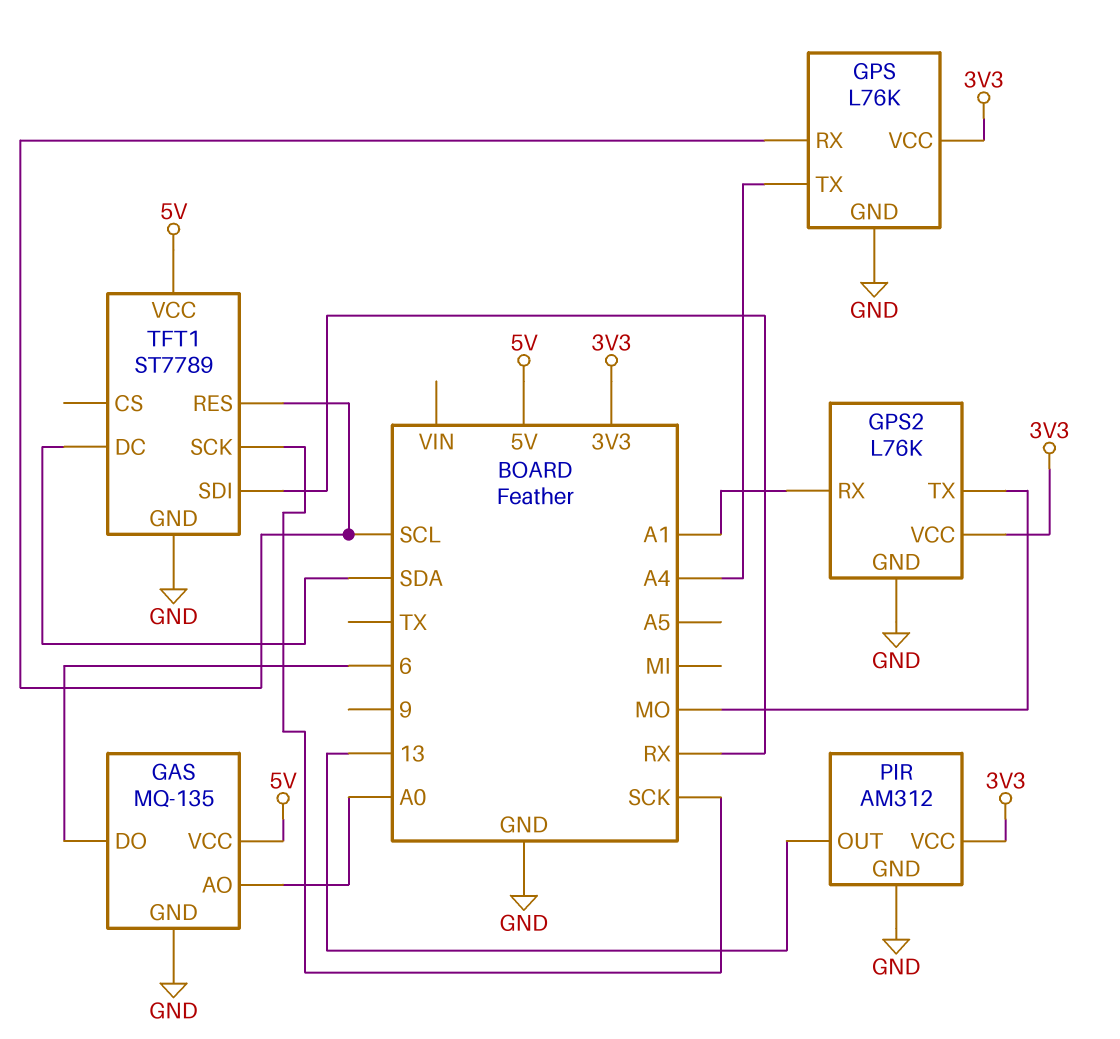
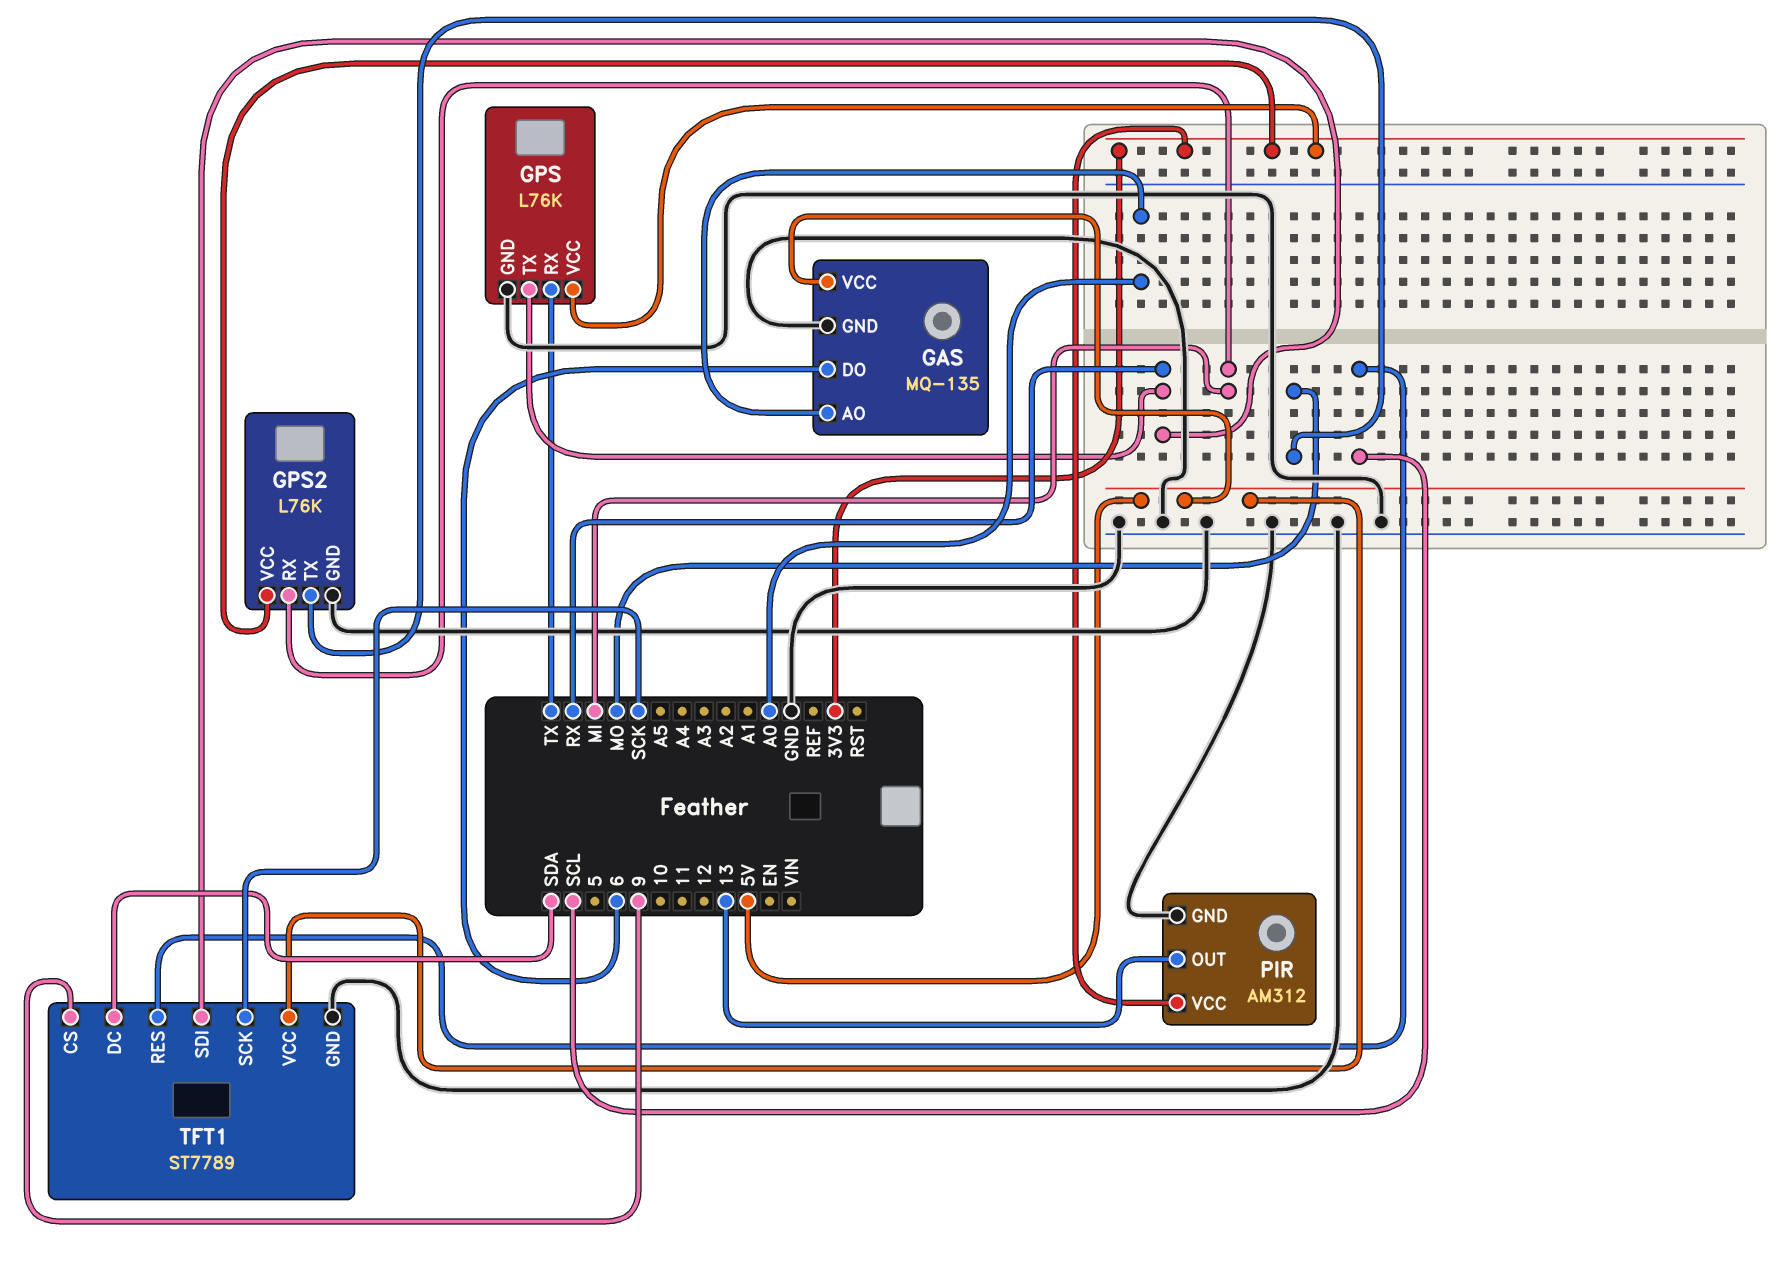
GPS pin RX: SCL -> TX
GPS pin TX: A4 -> RX
GPS2 pin RX: A1 -> MI
TFT1 pin CS: none -> 9

